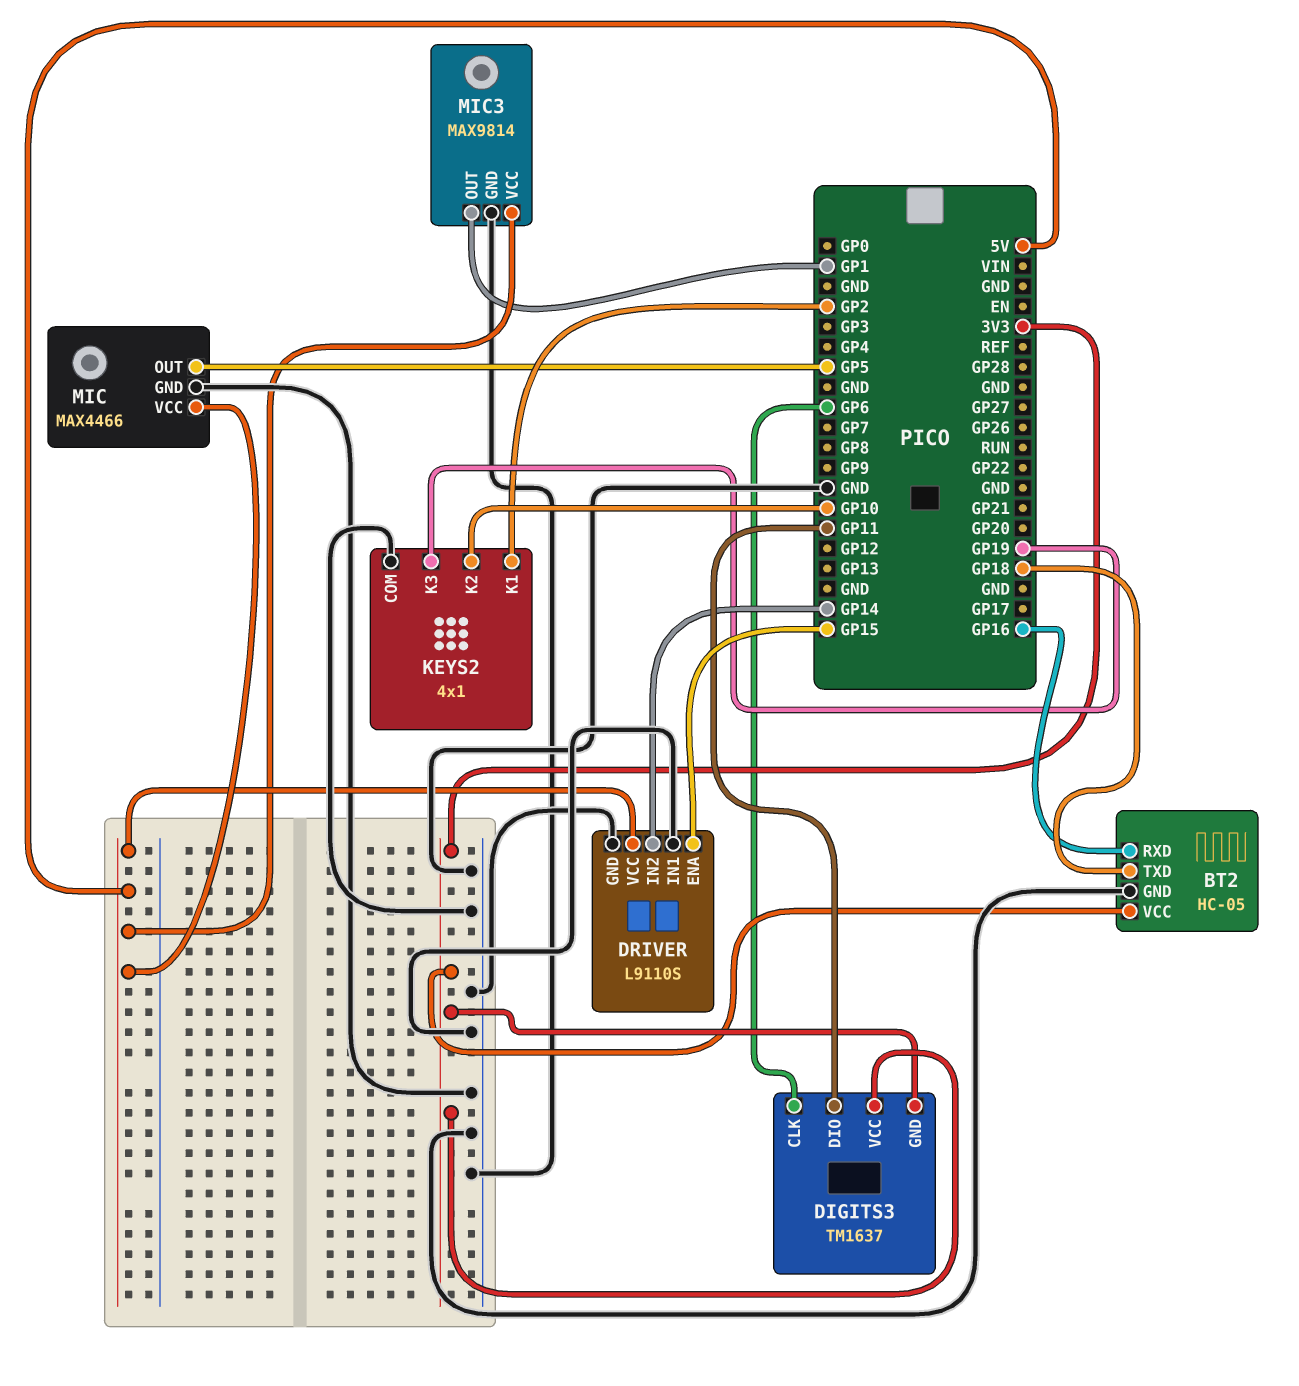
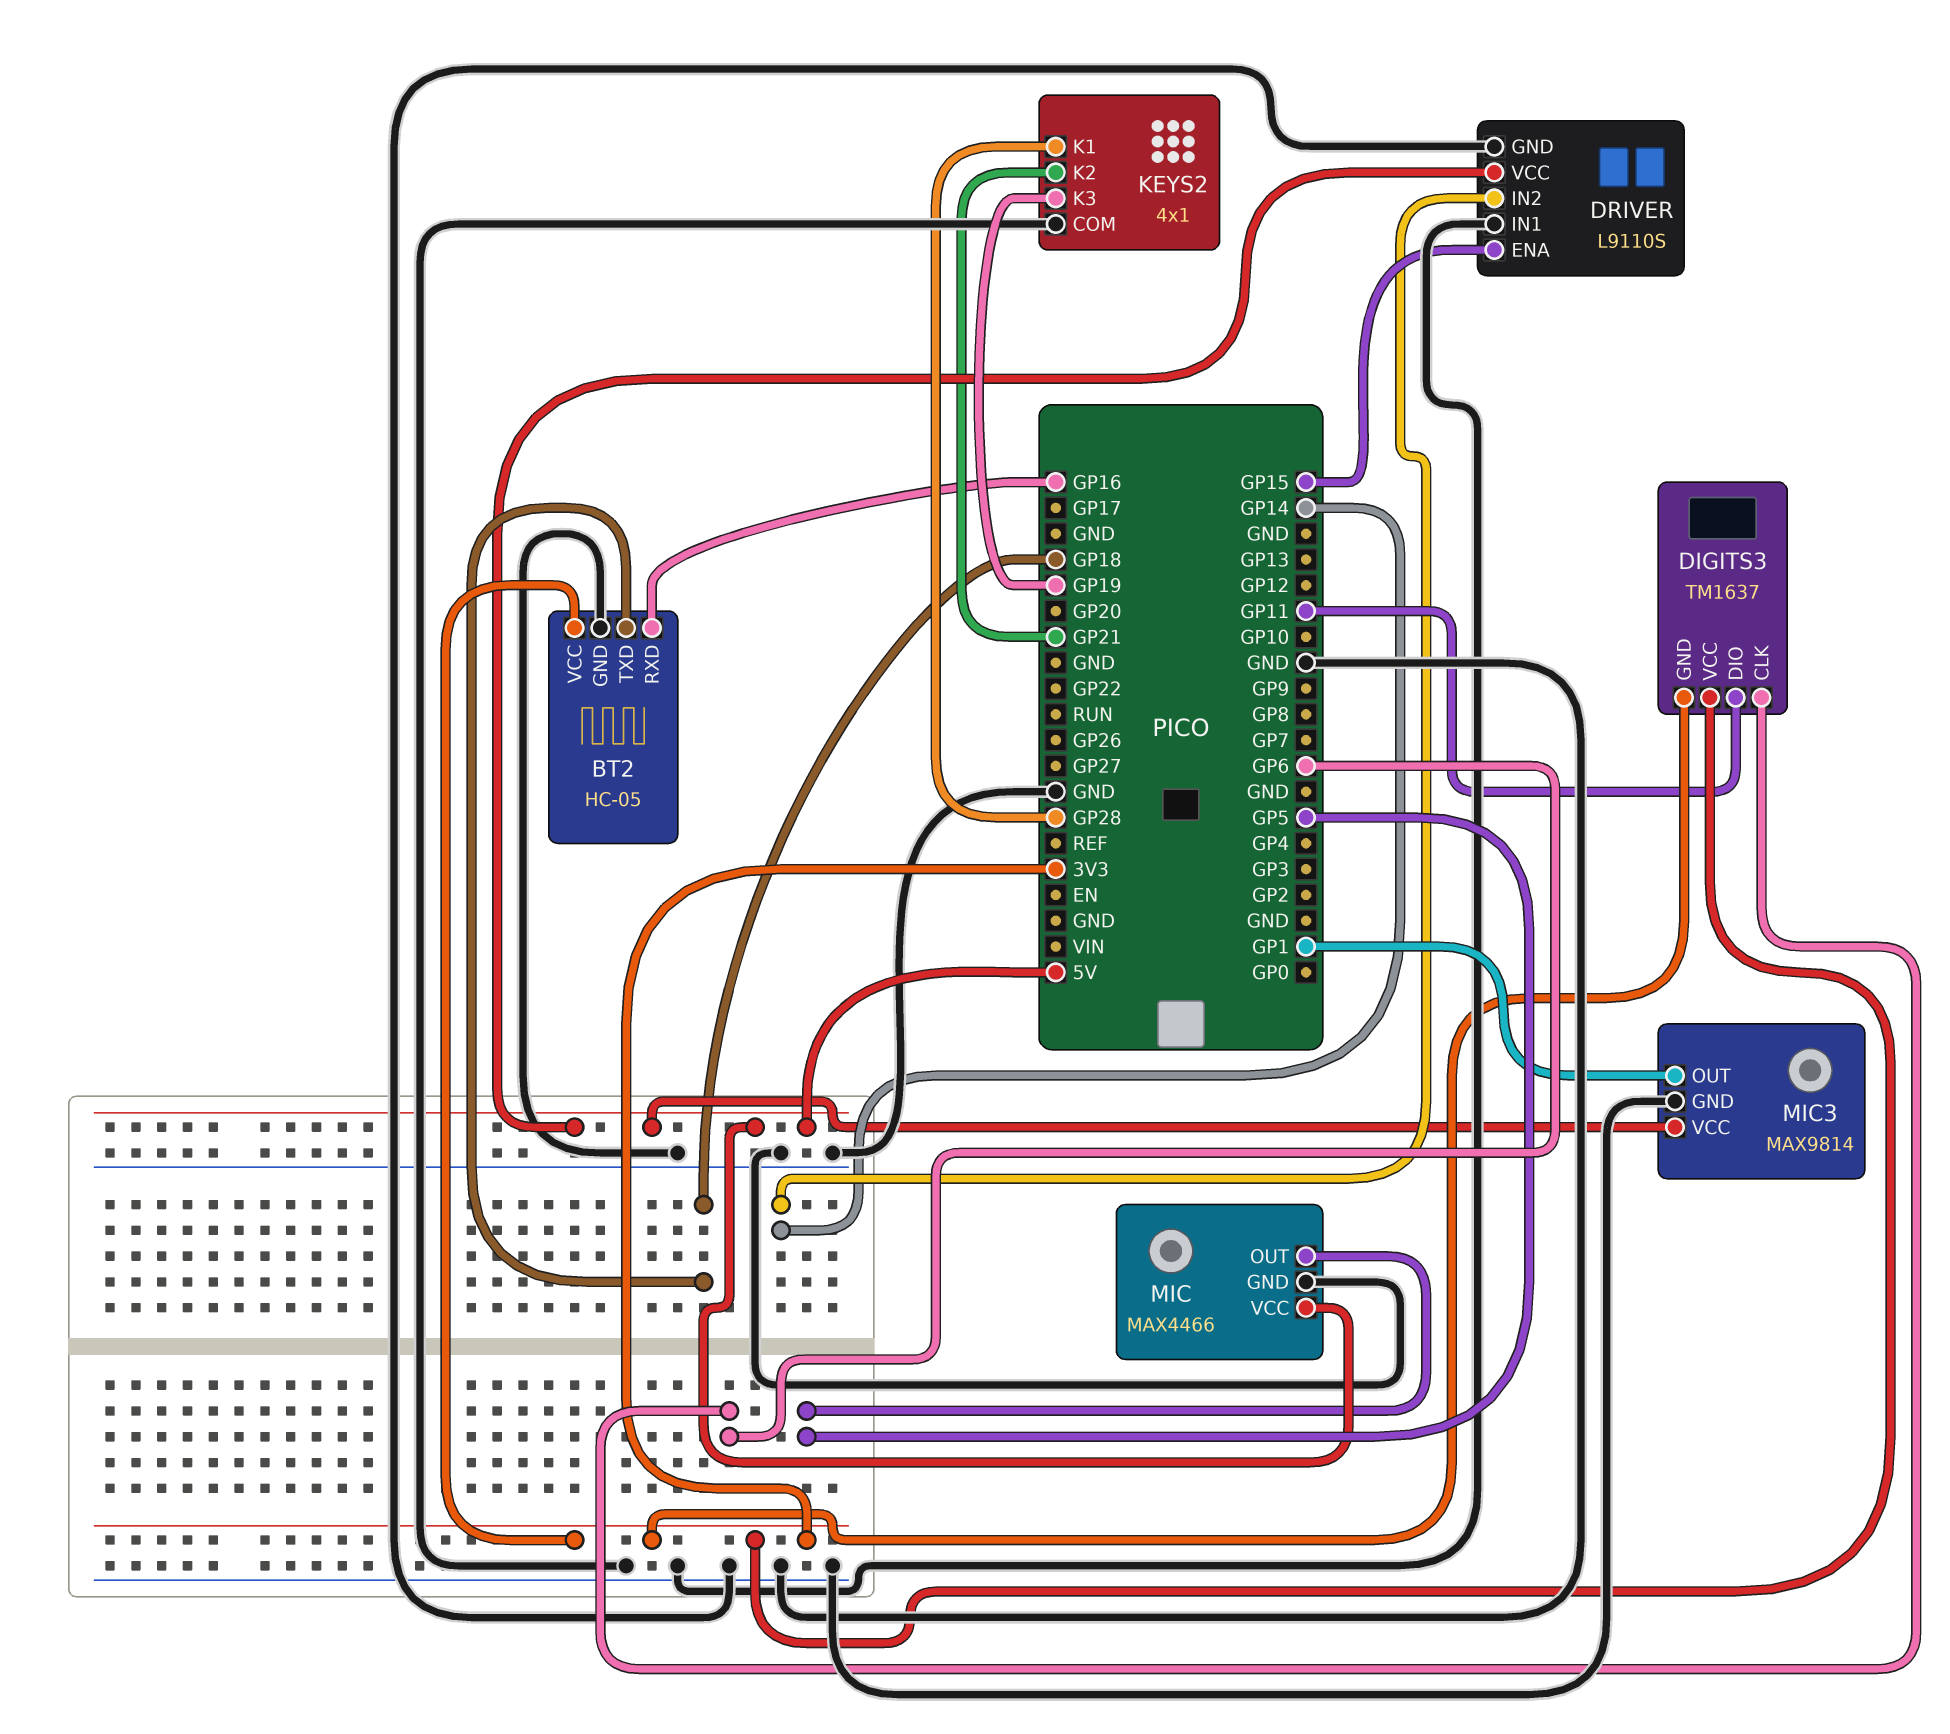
KEYS2 pin K1: GP2 -> GP28
KEYS2 pin K2: GP10 -> GP21

